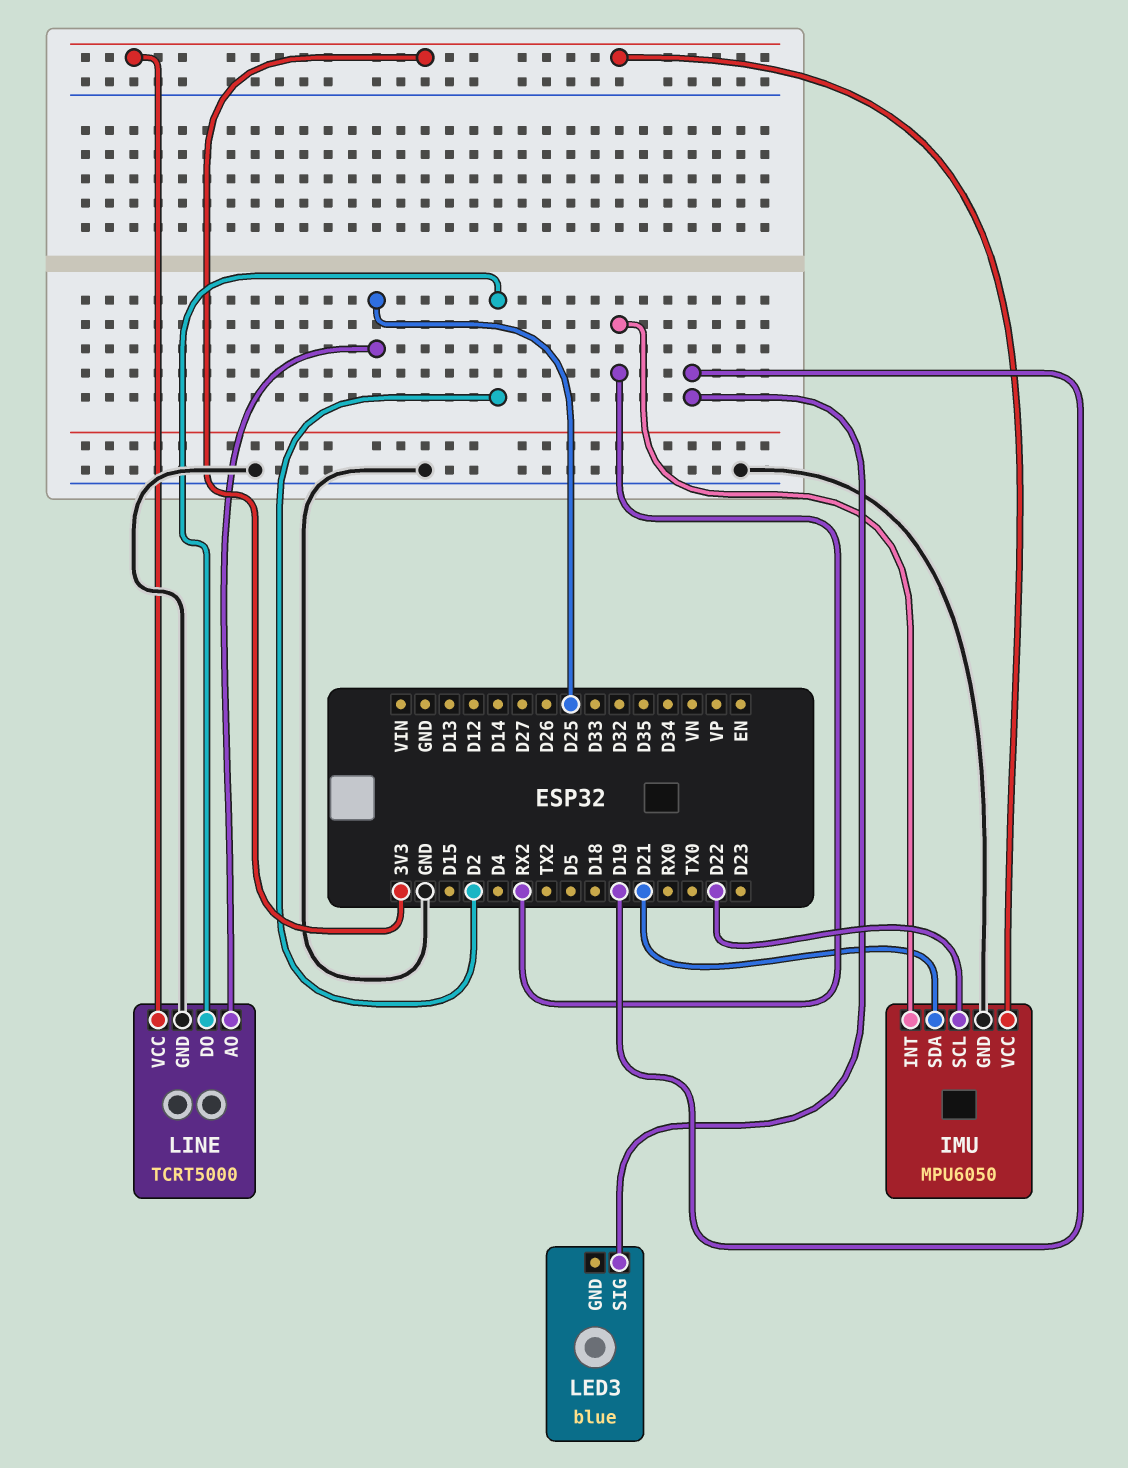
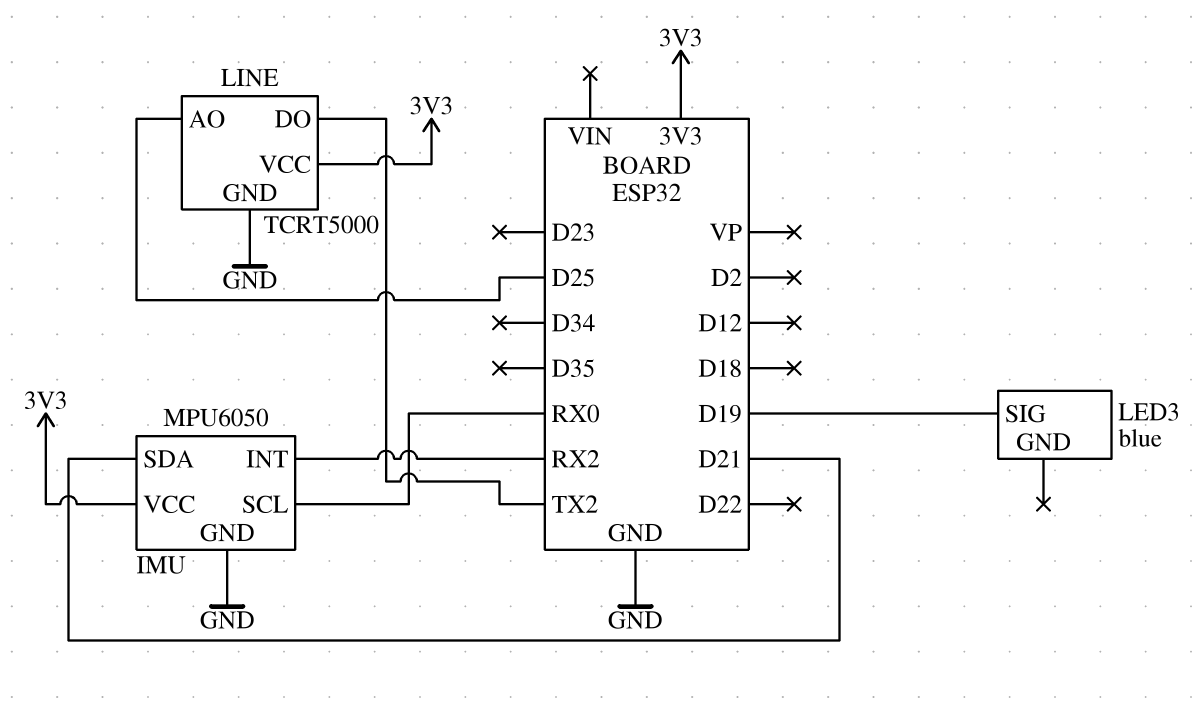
IMU pin SCL: D22 -> RX0
LINE pin DO: D2 -> TX2

